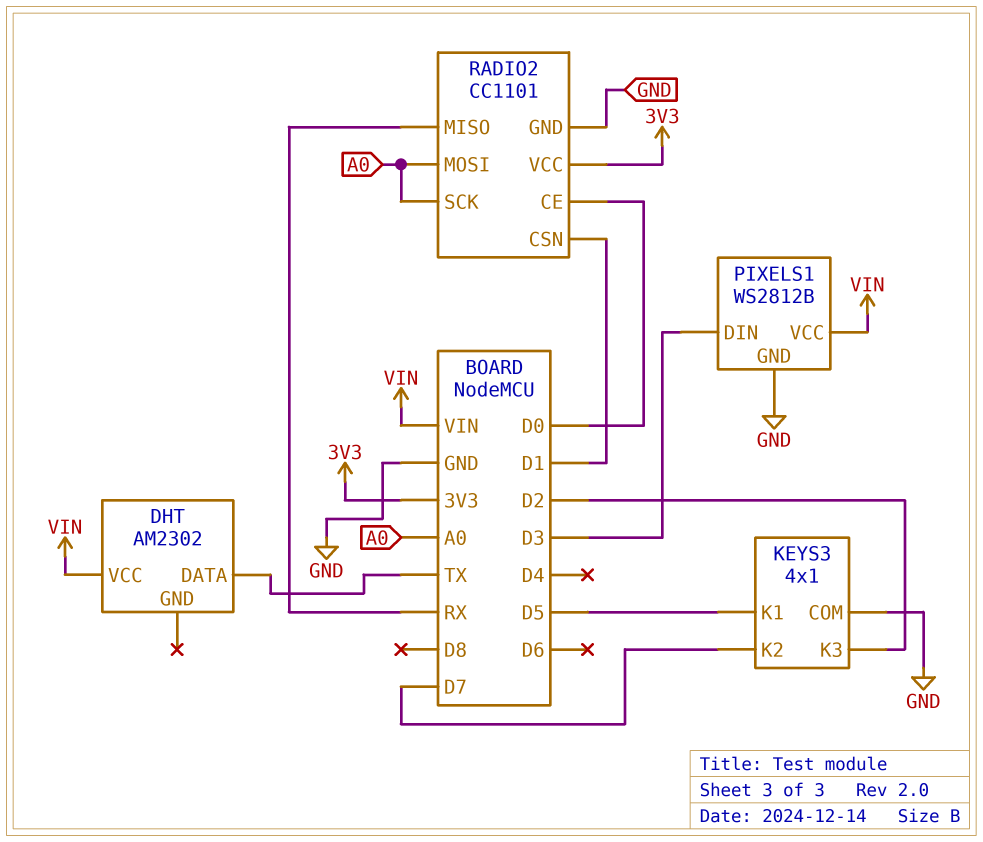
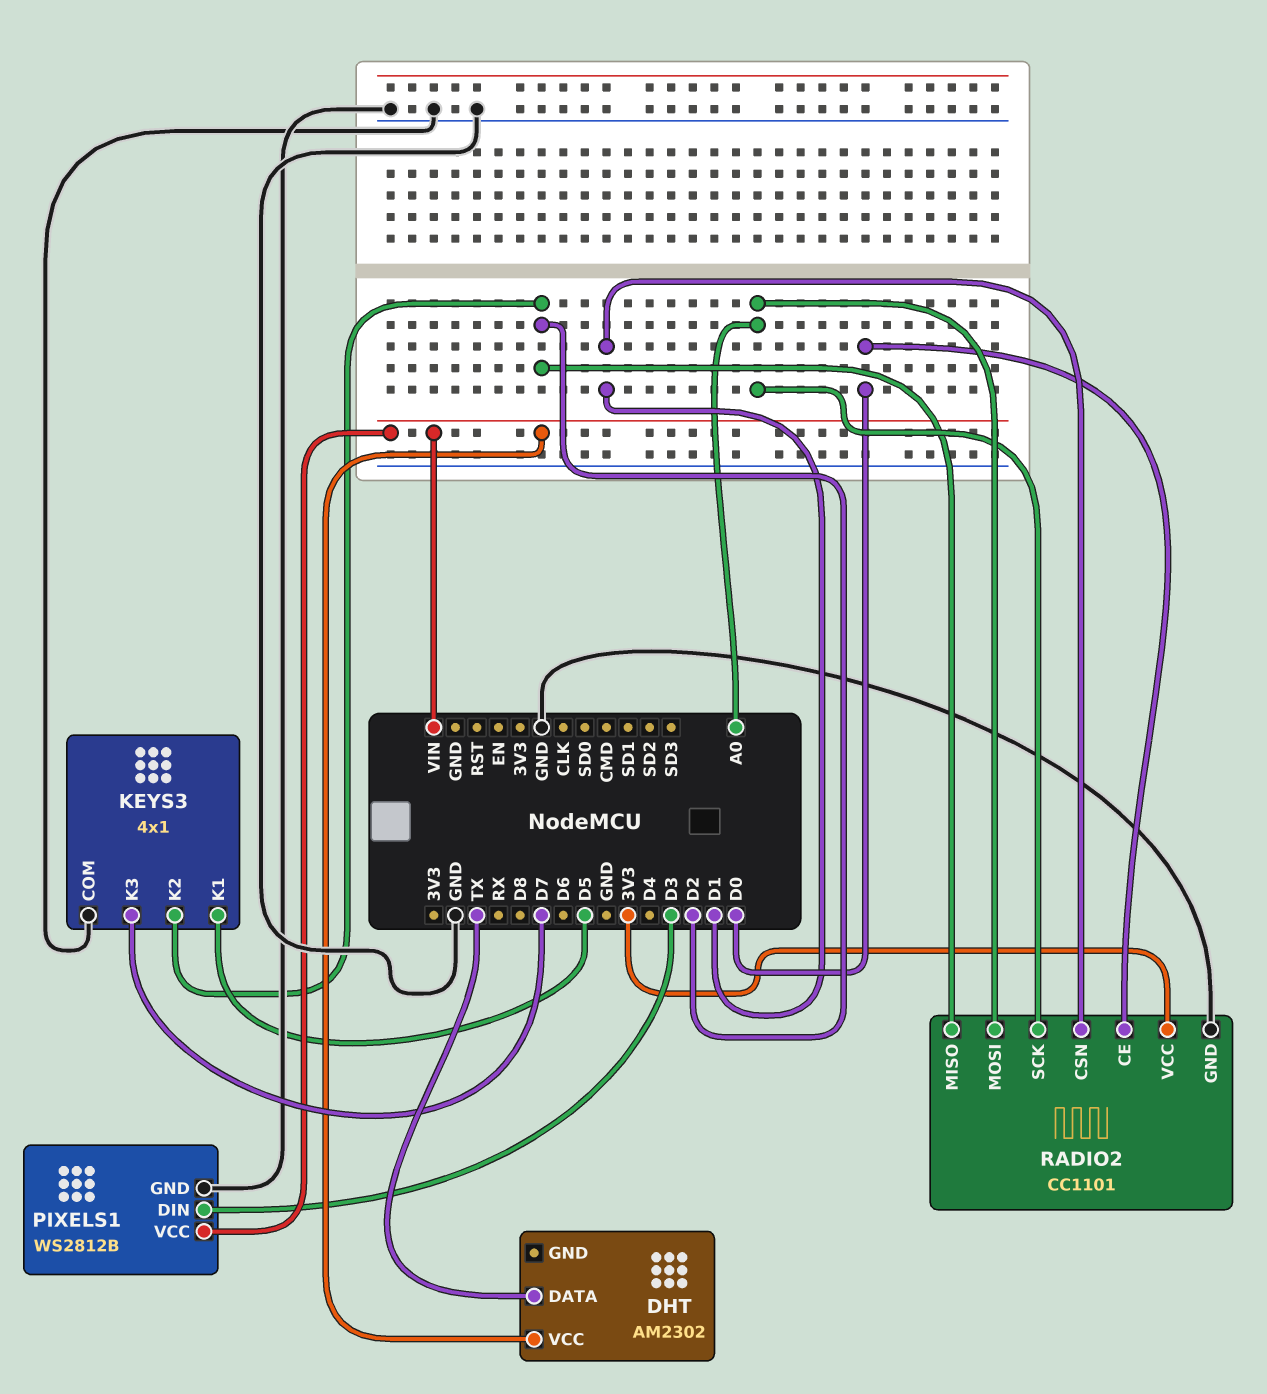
KEYS3 pin K2: D7 -> D2
KEYS3 pin K3: D2 -> D7
RADIO2 pin MISO: RX -> D2

